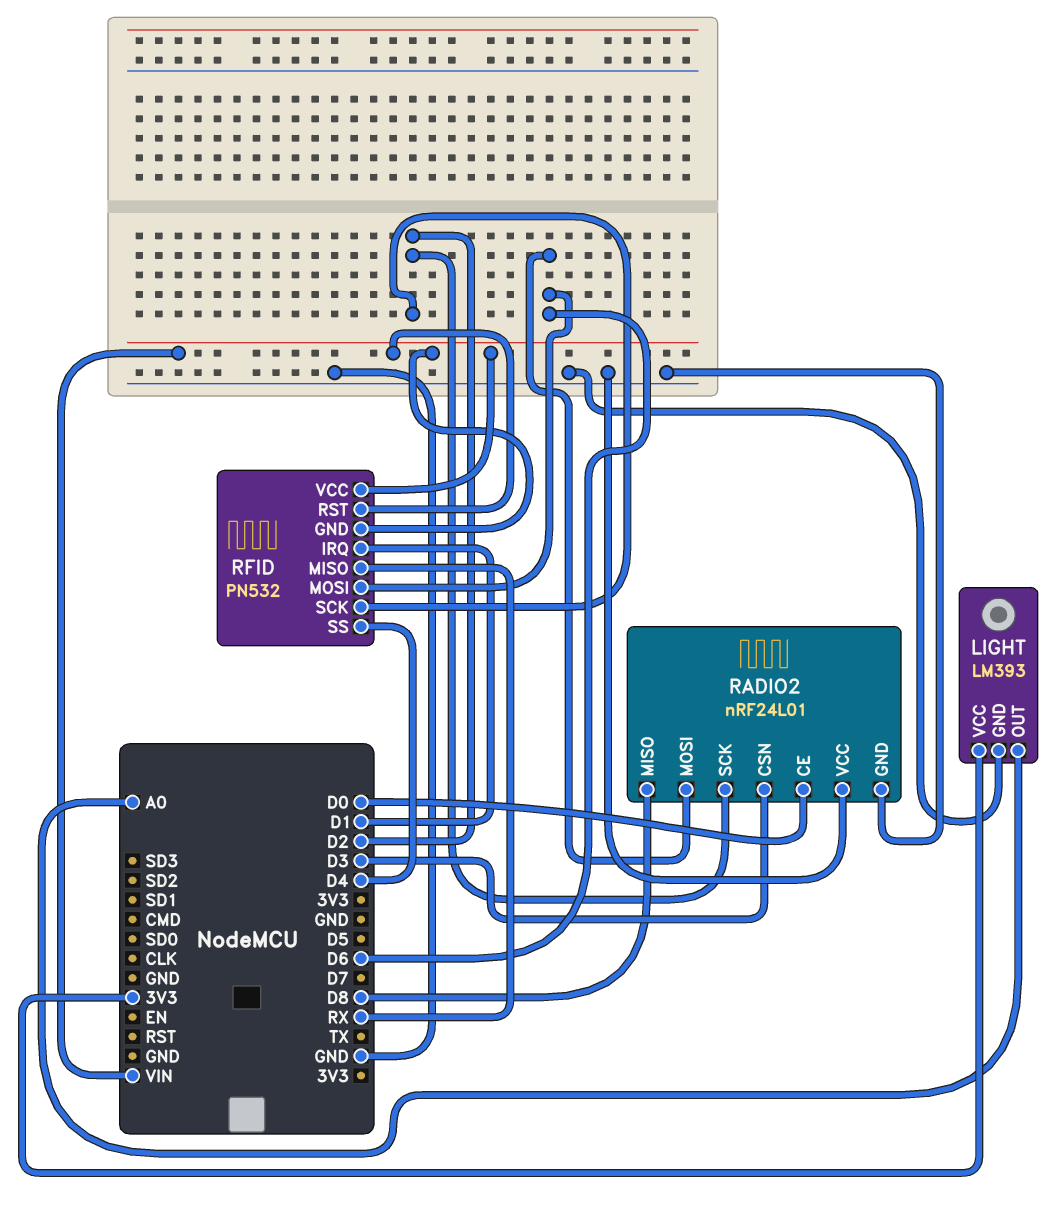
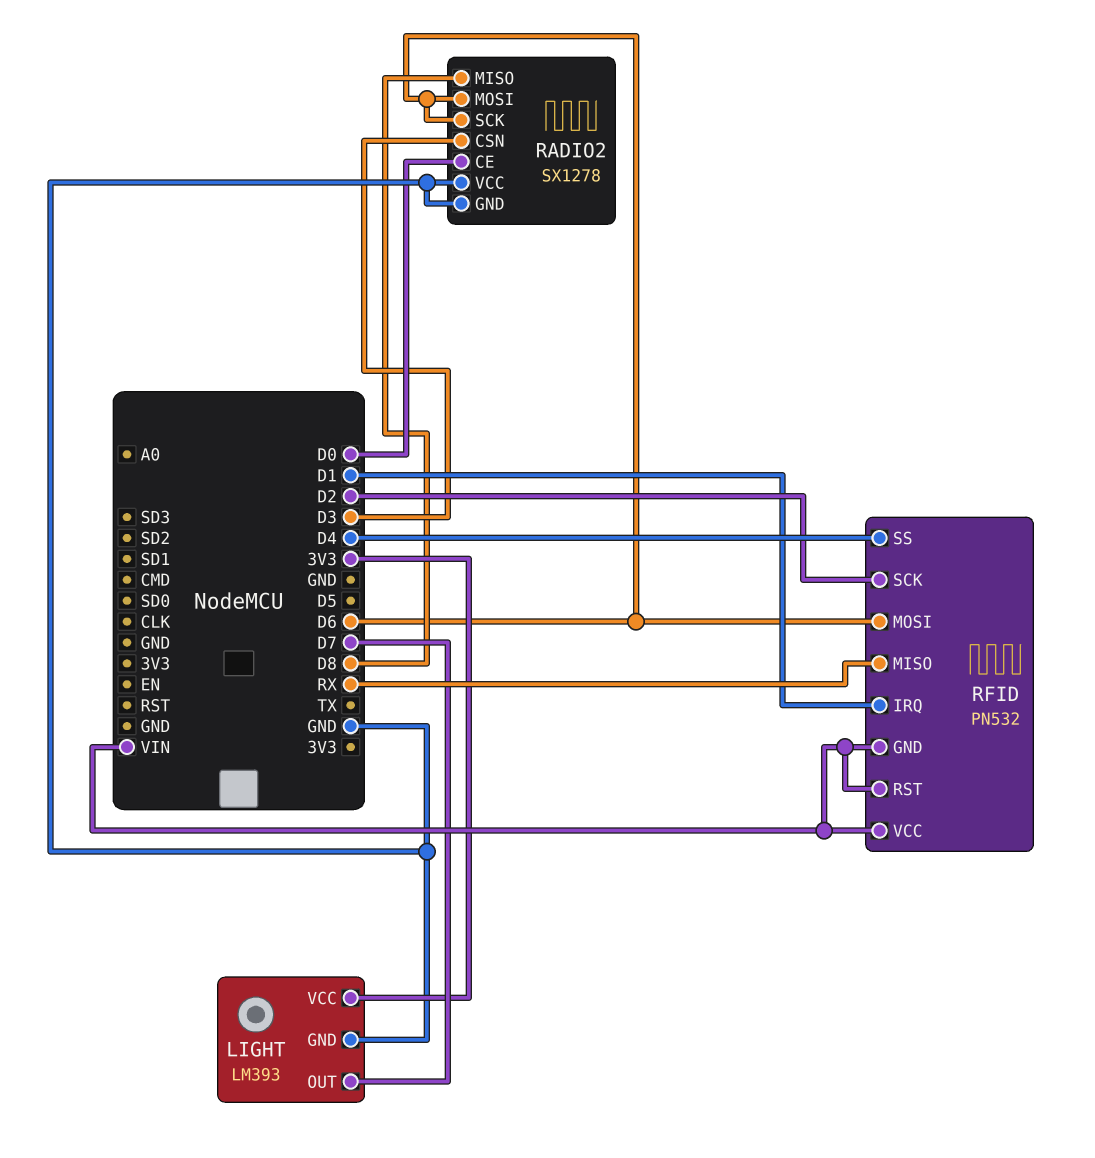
LIGHT pin OUT: A0 -> D7
RADIO2: nRF24L01 -> SX1278
RADIO2 pin SCK: D2 -> D6

